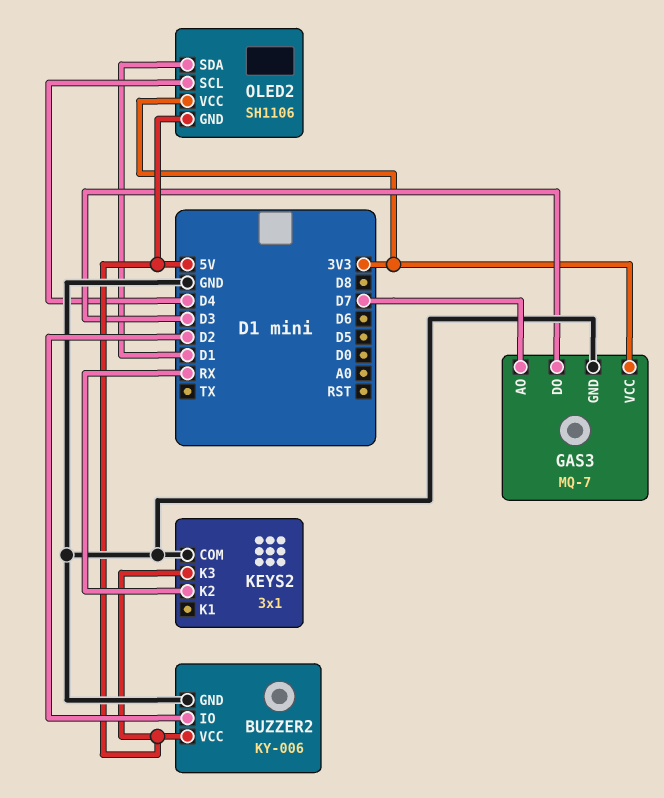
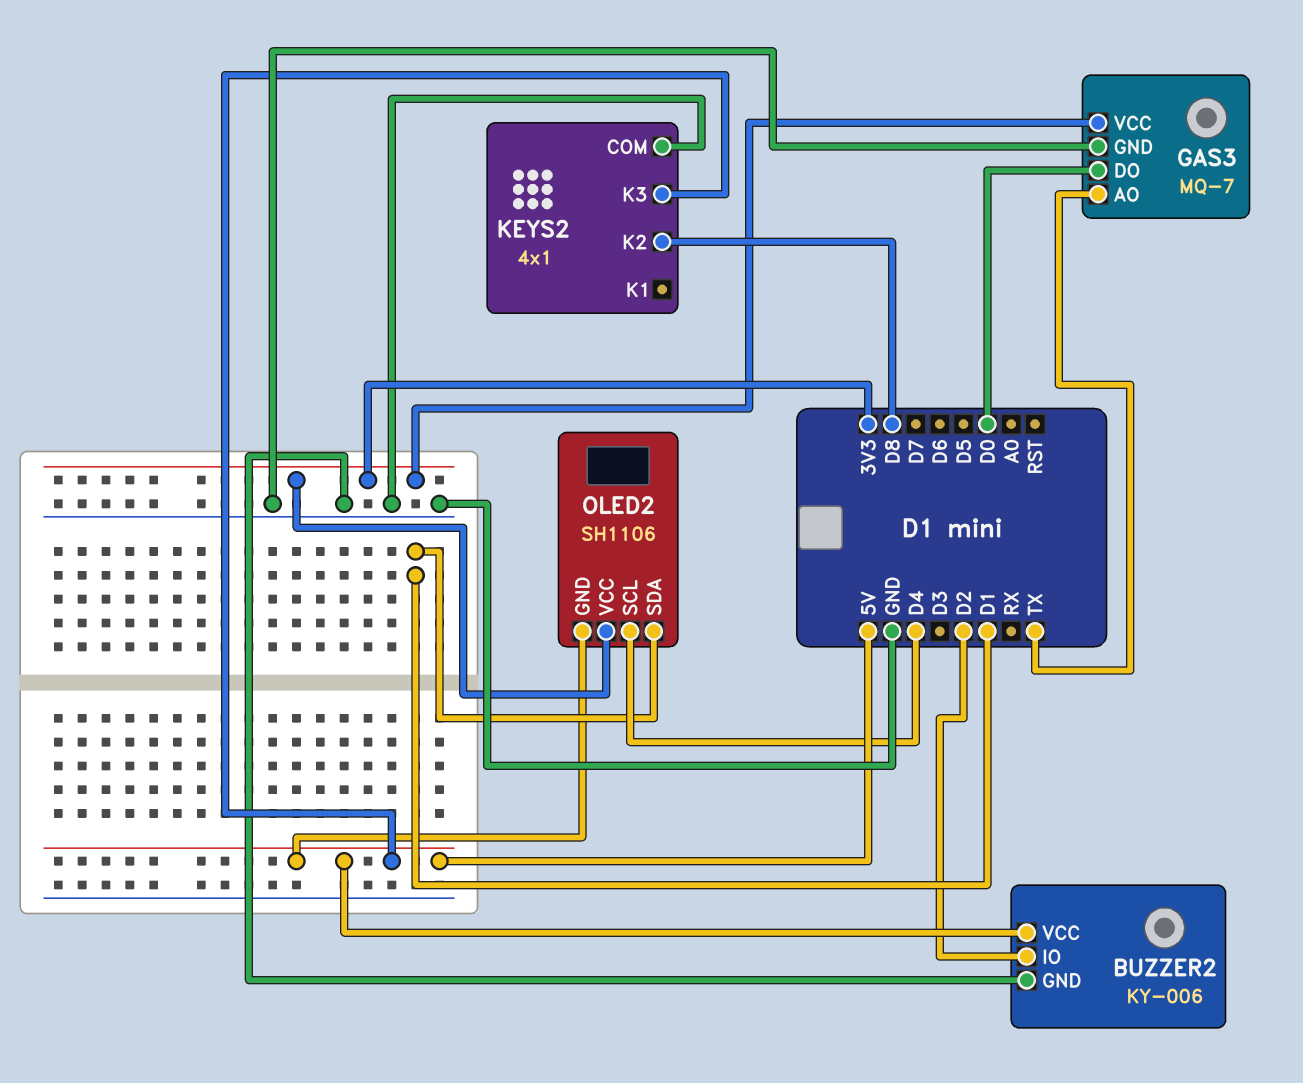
GAS3 pin AO: D7 -> TX
GAS3 pin DO: D3 -> D0
KEYS2: 3x1 -> 4x1
KEYS2 pin K2: RX -> D8

